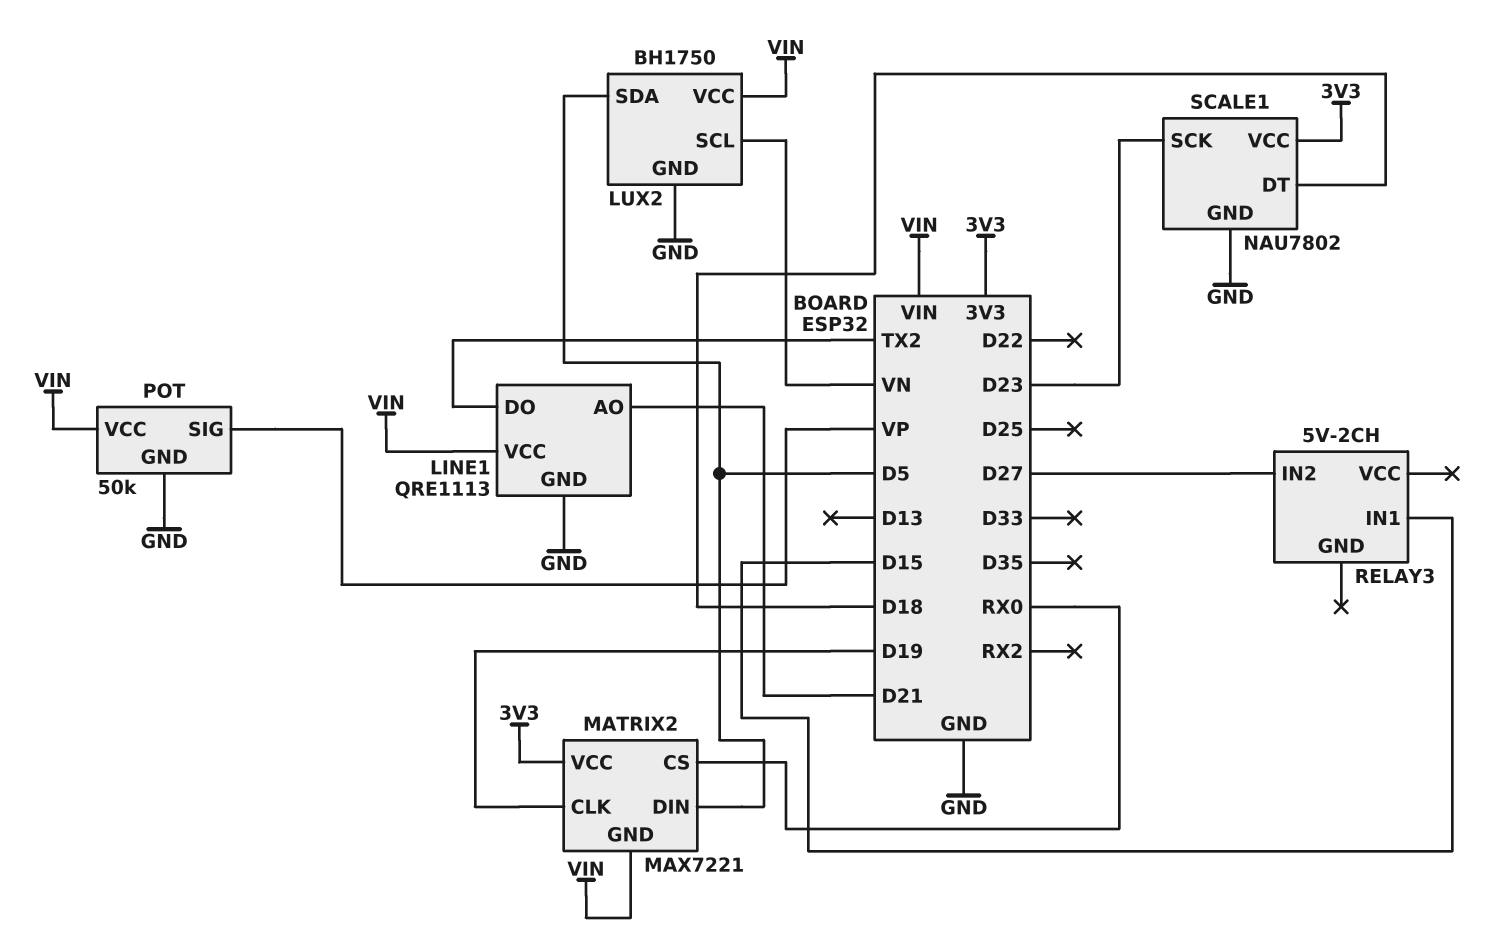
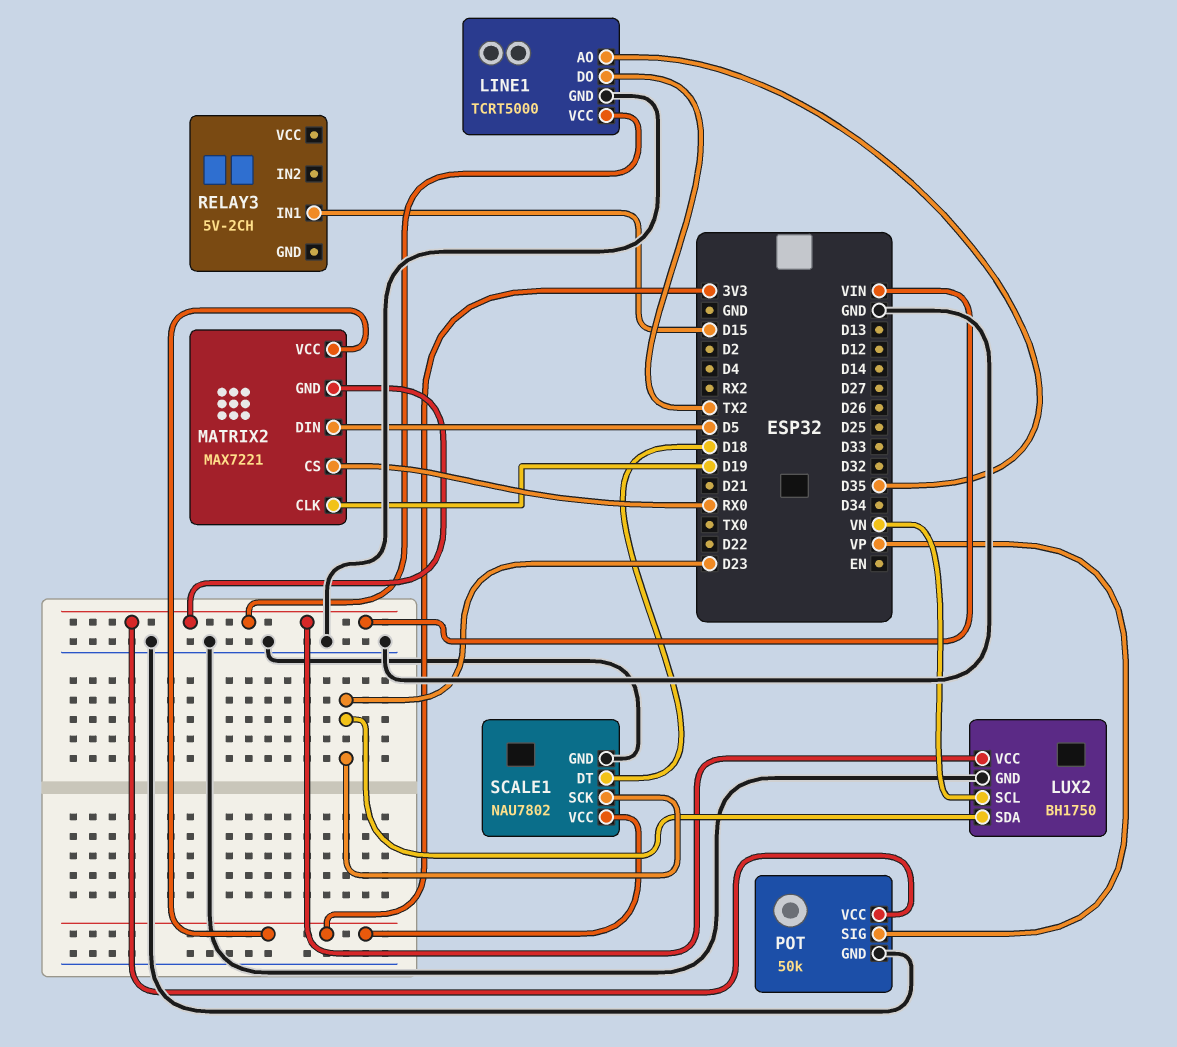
LINE1: QRE1113 -> TCRT5000
LINE1 pin AO: D21 -> D35
LUX2 pin SDA: D5 -> D23
RELAY3 pin IN2: D27 -> none

